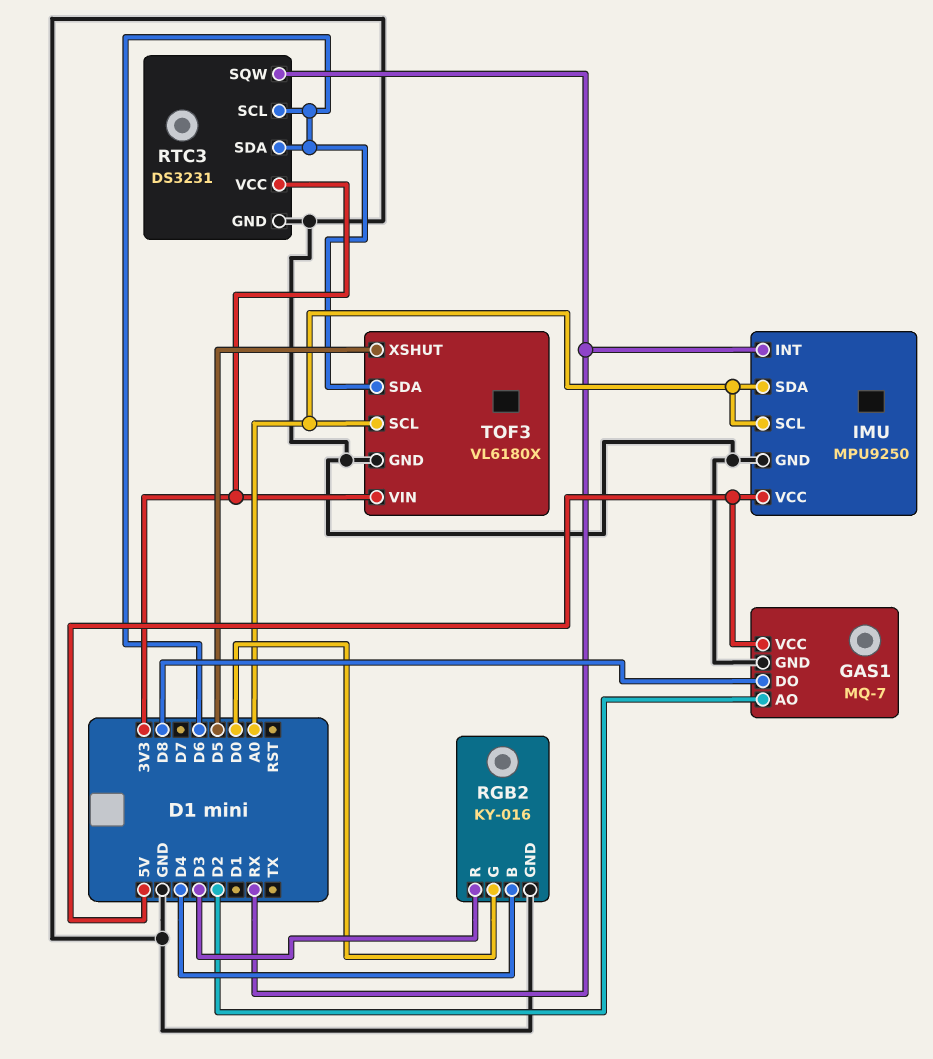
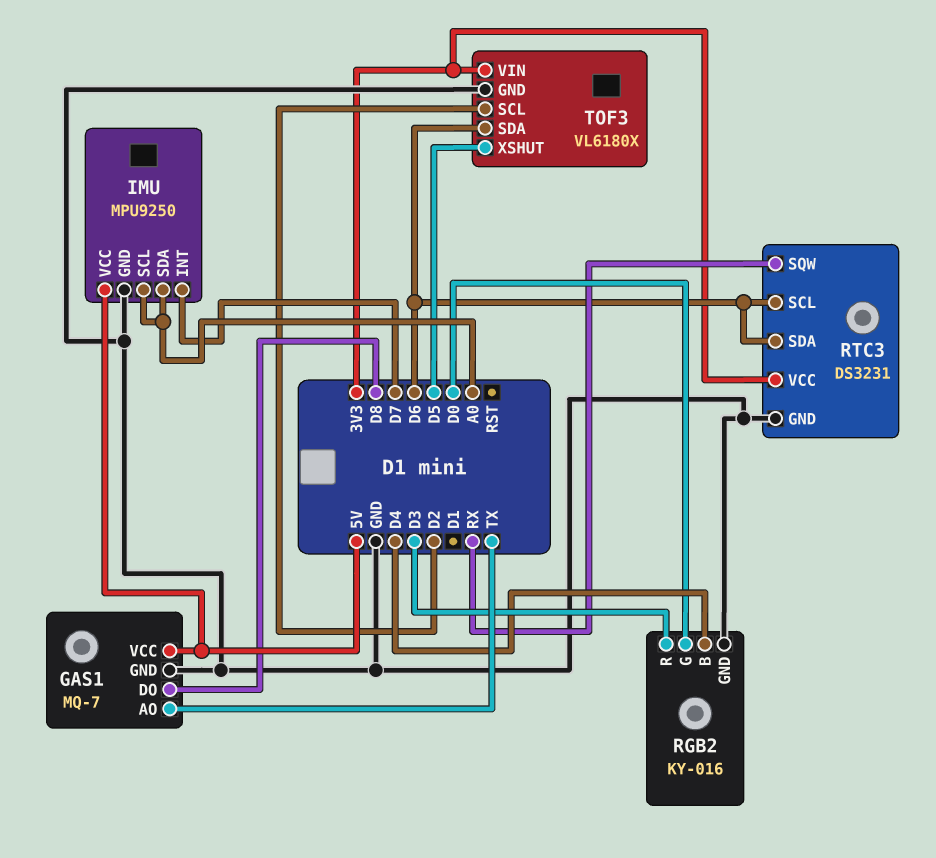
GAS1 pin AO: D2 -> TX
IMU pin INT: RX -> D7
TOF3 pin SCL: A0 -> D2

